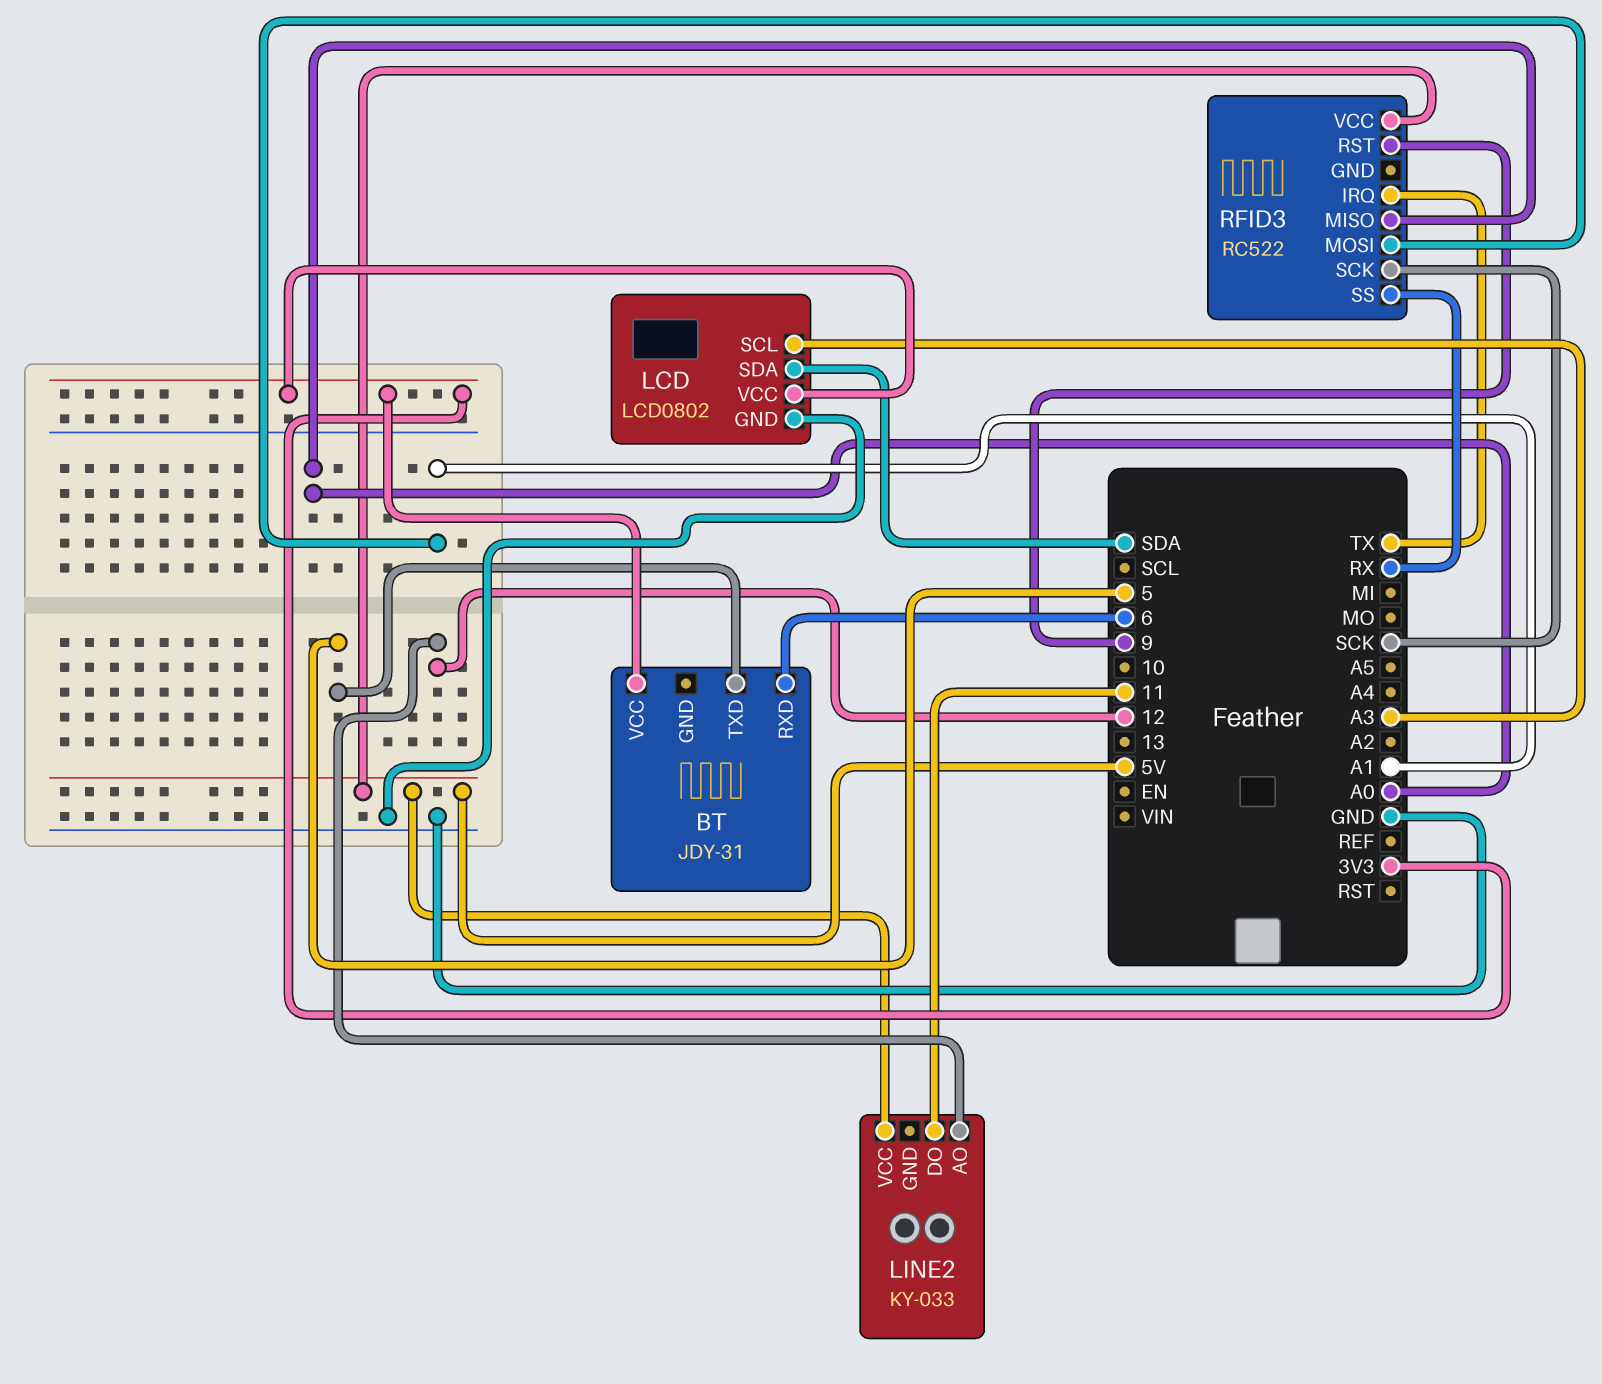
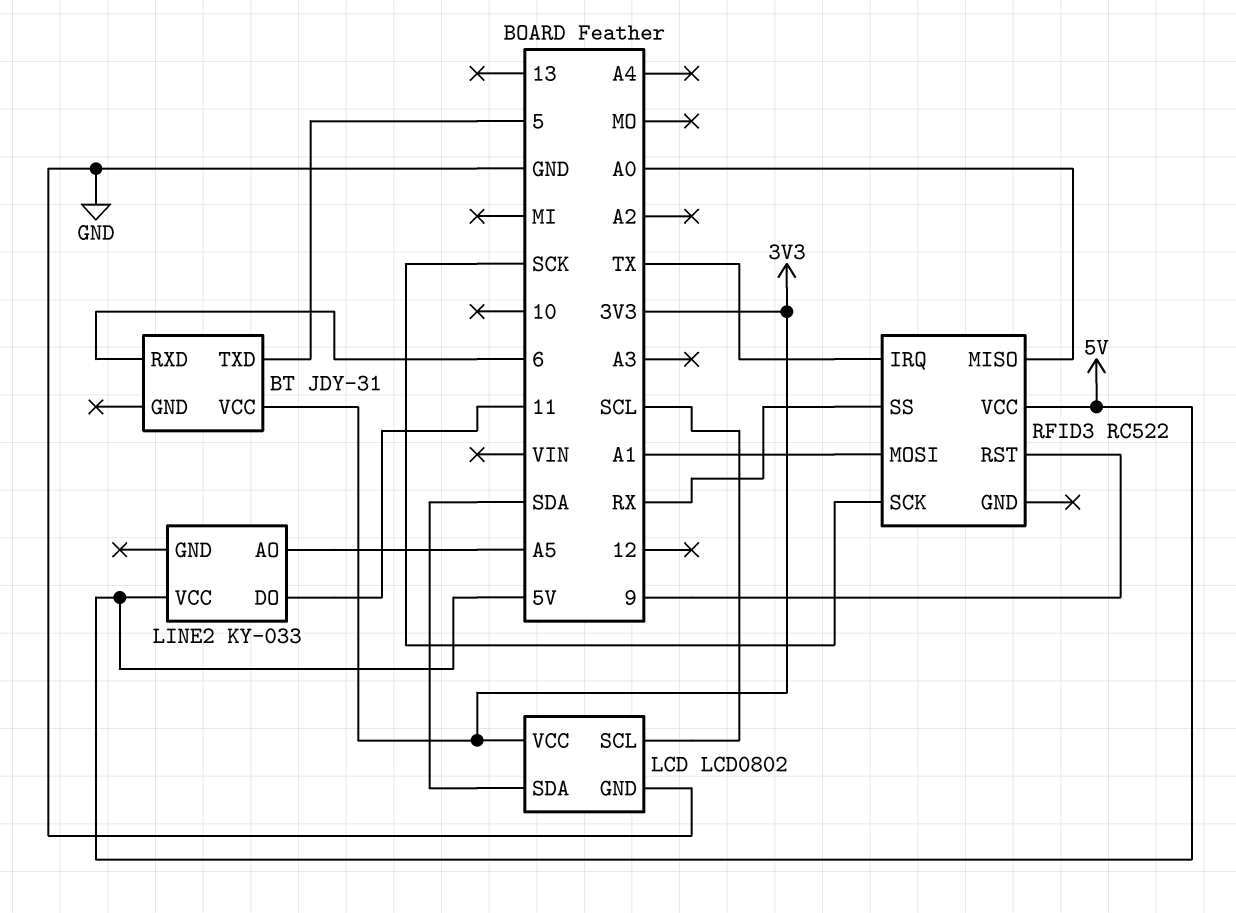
LCD pin SCL: A3 -> SCL
LINE2 pin AO: 12 -> A5

